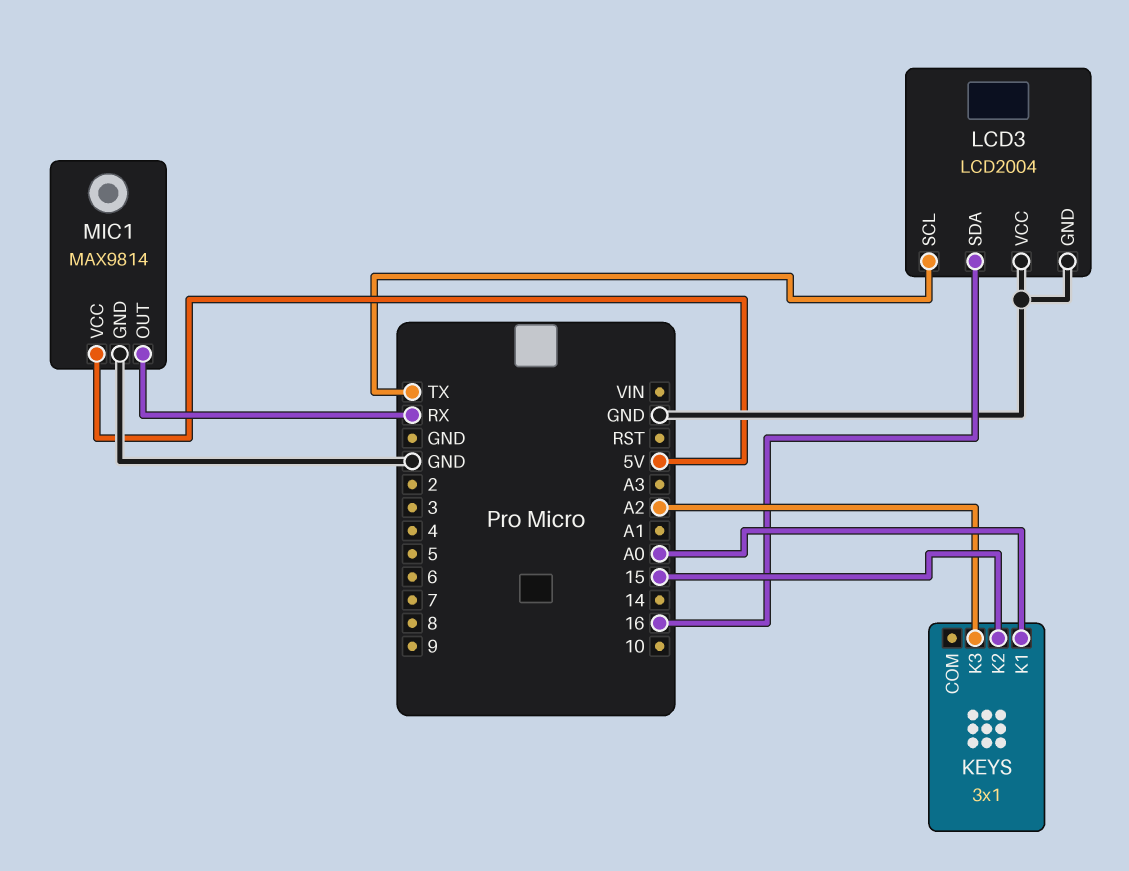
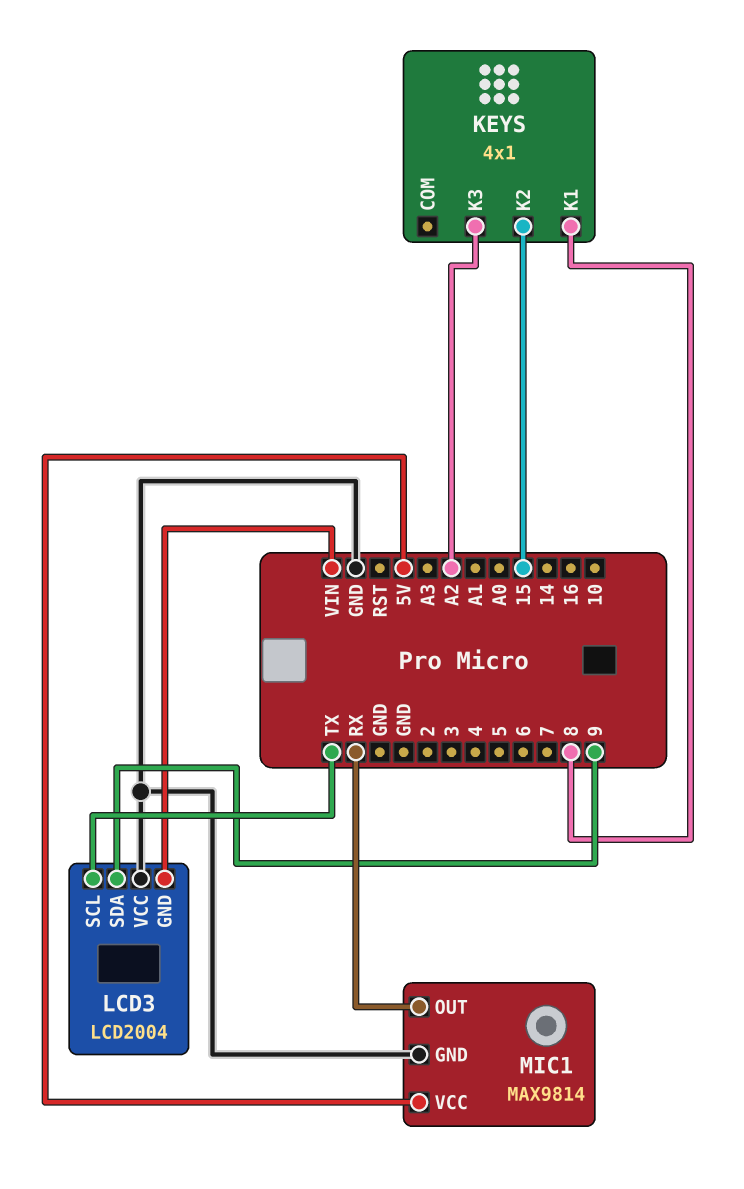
KEYS: 3x1 -> 4x1
KEYS pin K1: A0 -> 8
LCD3 pin GND: GND -> VIN
LCD3 pin SDA: 16 -> 9

